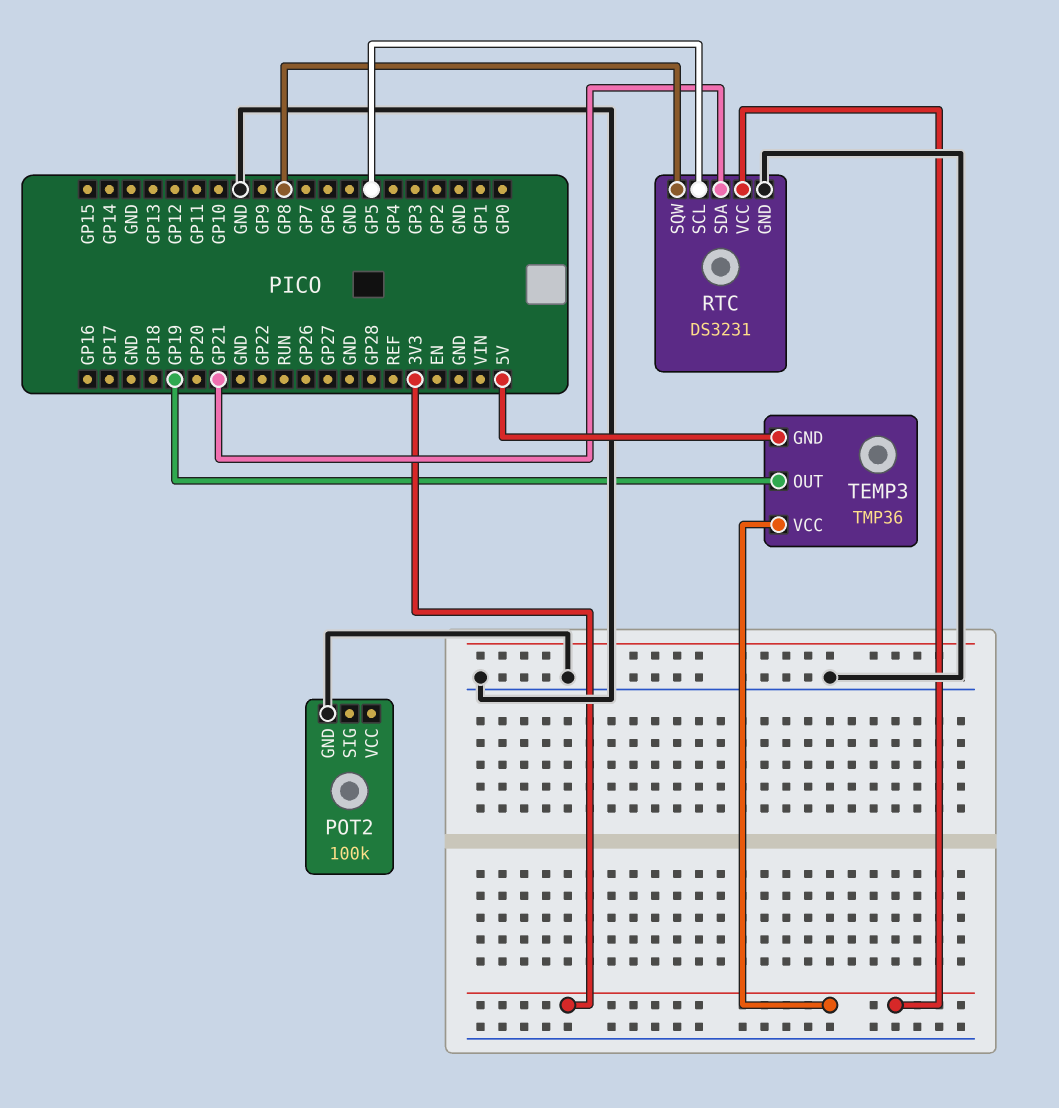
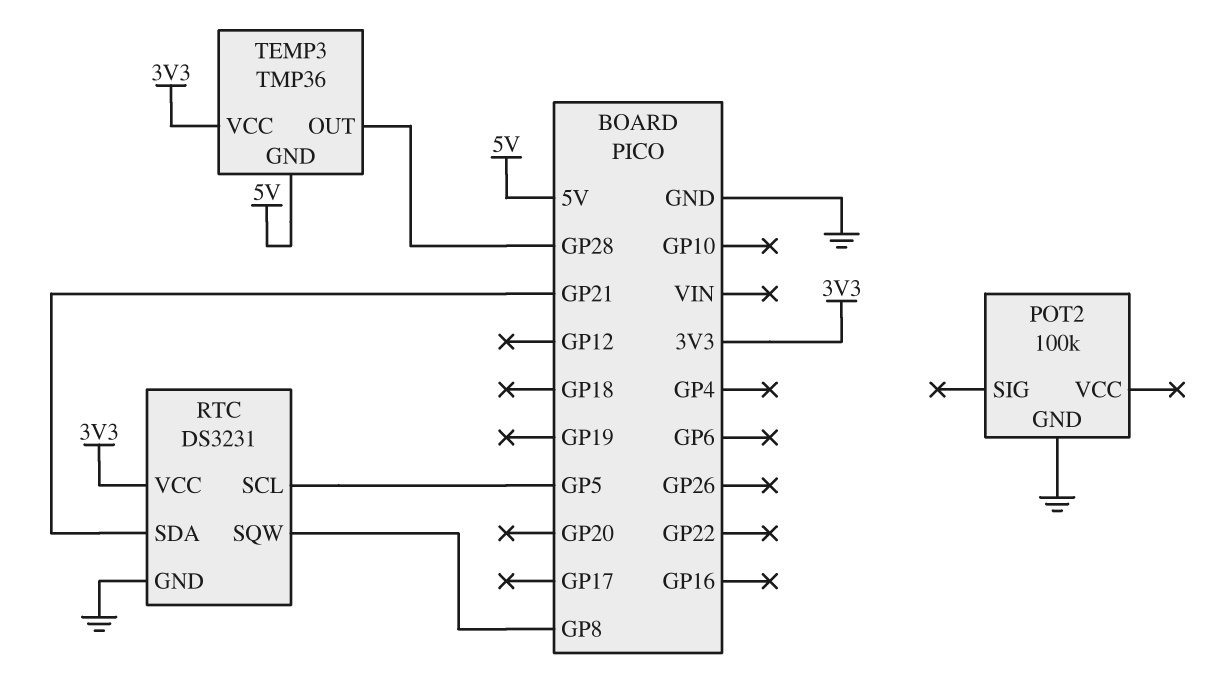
TEMP3 pin OUT: GP19 -> GP28

